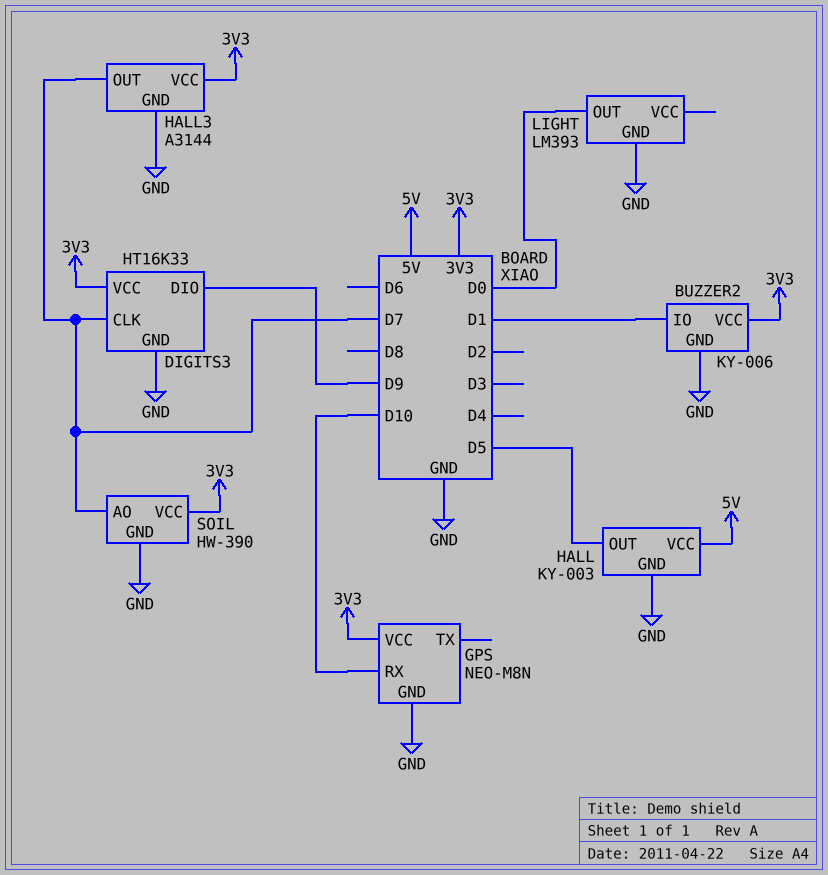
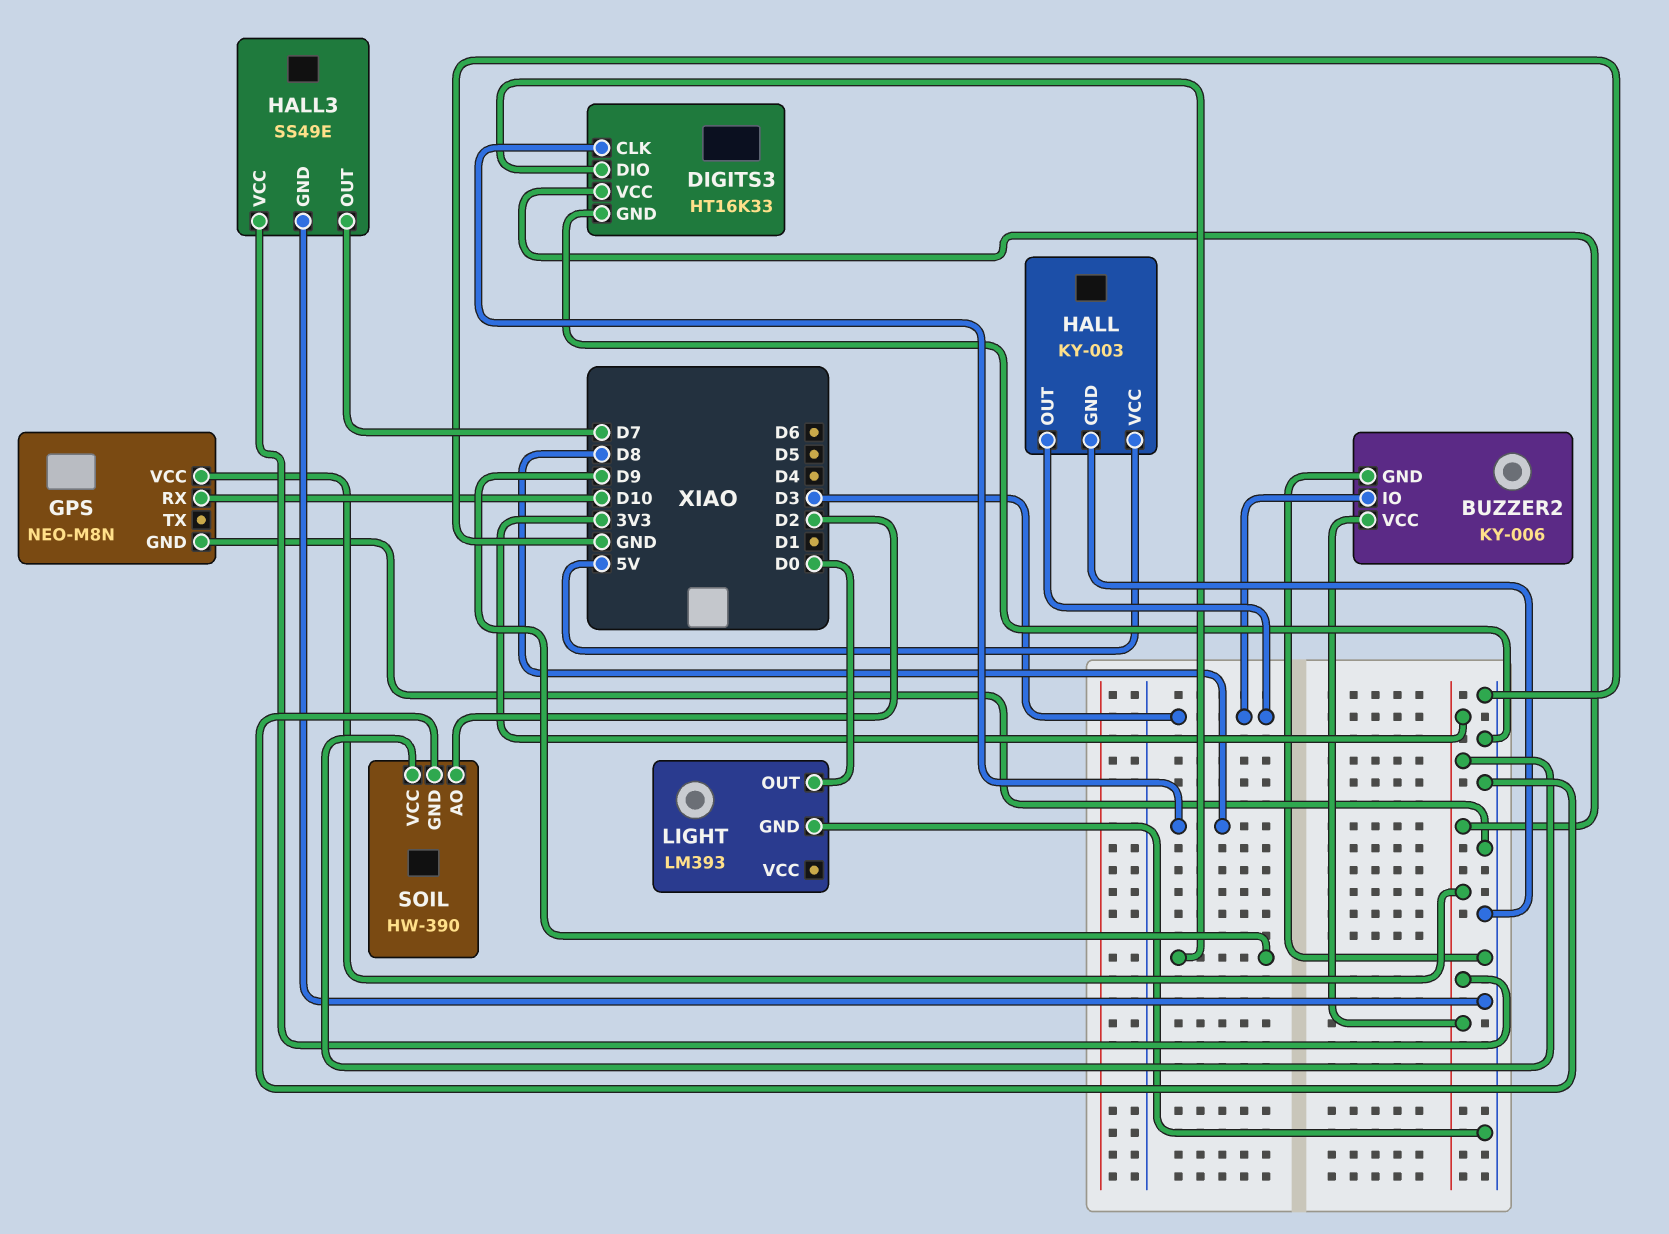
BUZZER2 pin IO: D1 -> D3
DIGITS3 pin CLK: D7 -> D8
HALL pin OUT: D5 -> D3
HALL3: A3144 -> SS49E
SOIL pin AO: D7 -> D2

